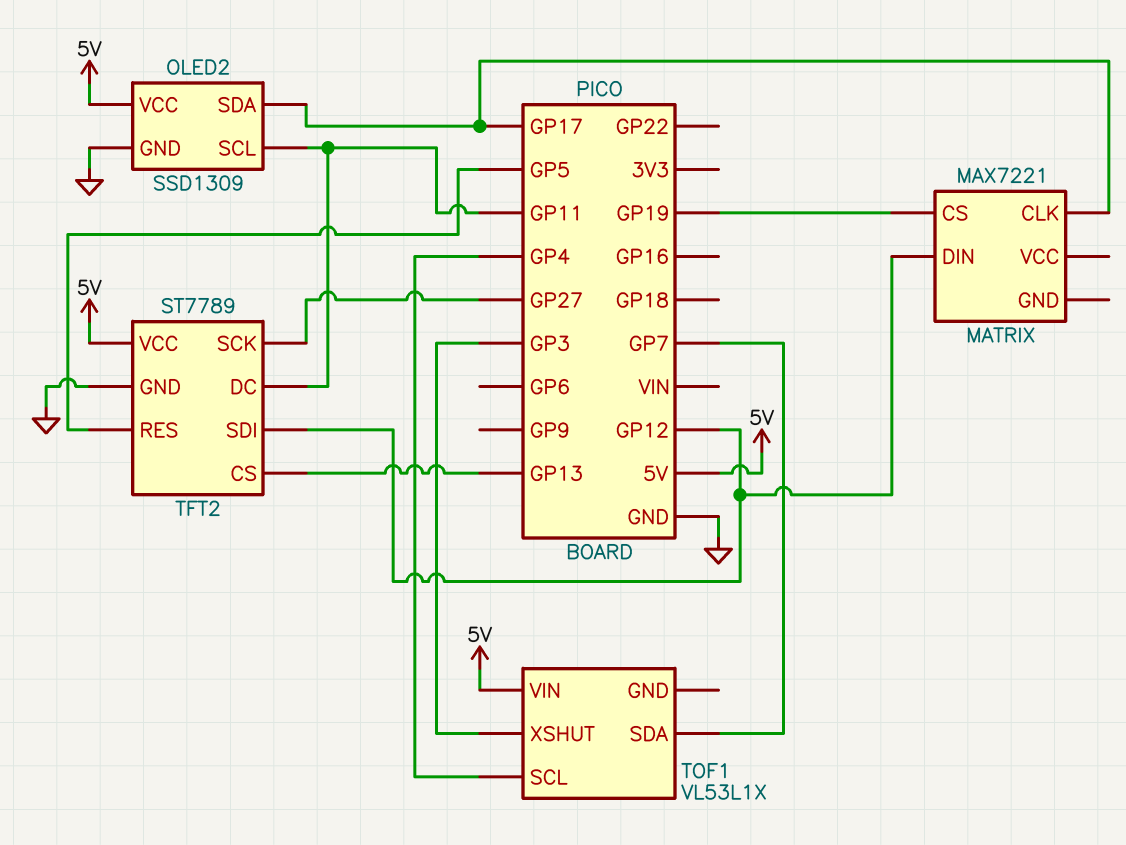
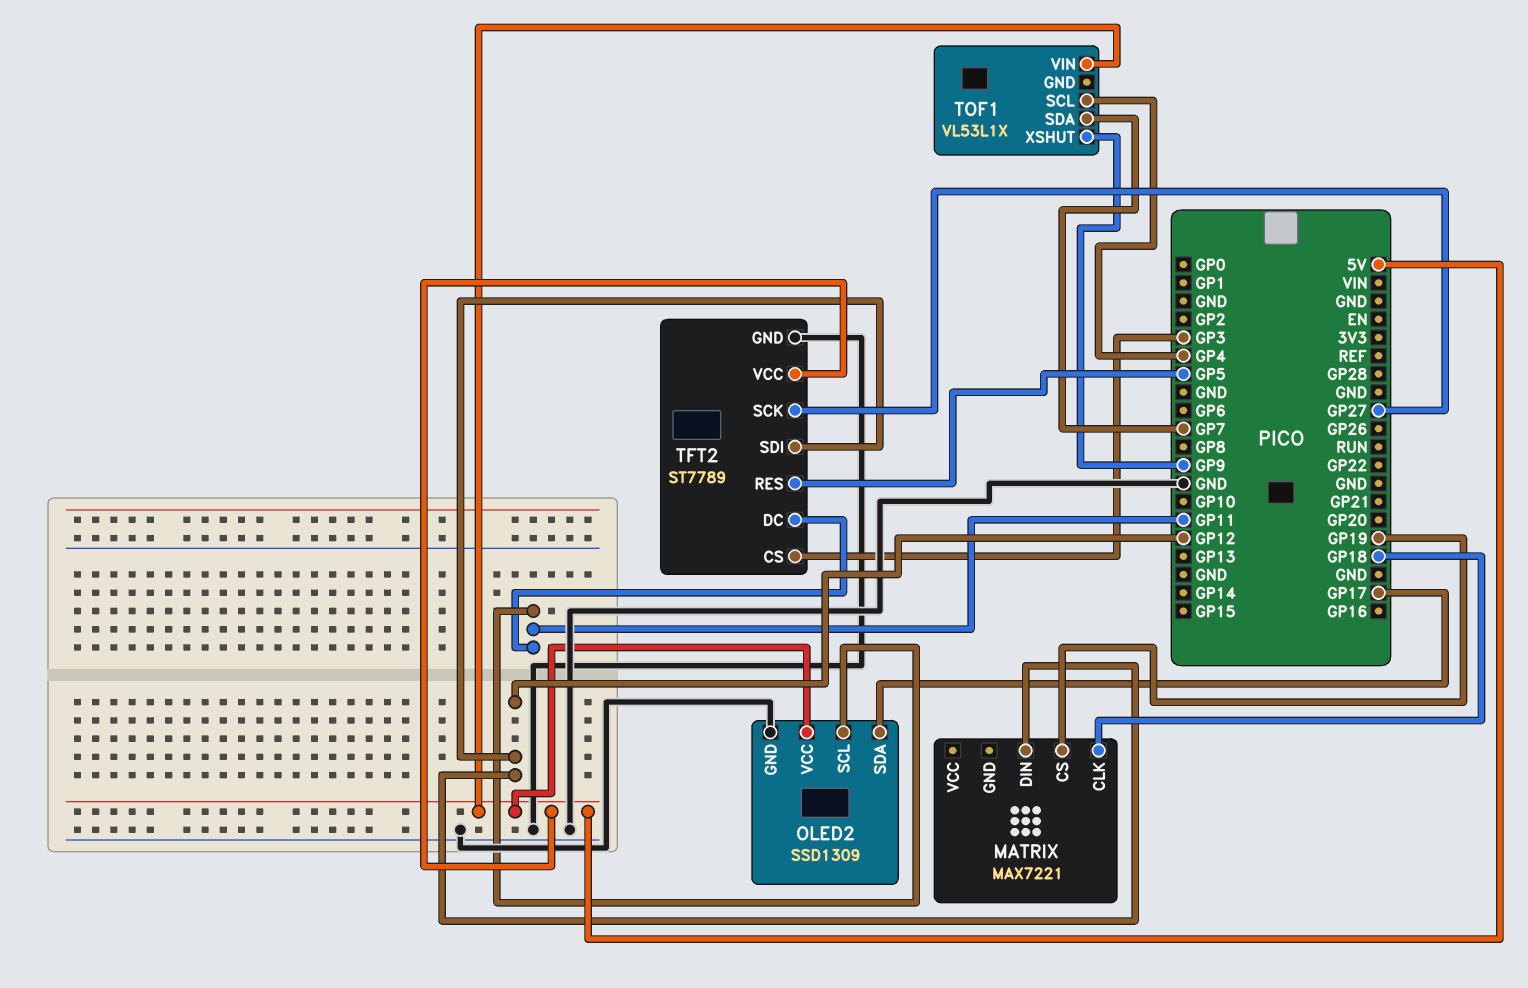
MATRIX pin CLK: GP17 -> GP18
TFT2 pin CS: GP13 -> GP3
TOF1 pin XSHUT: GP3 -> GP9

